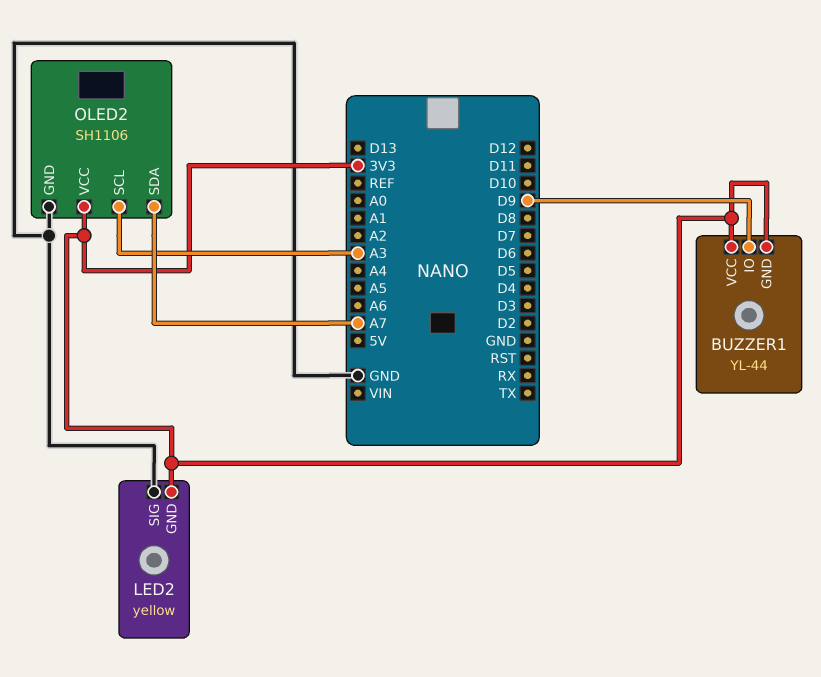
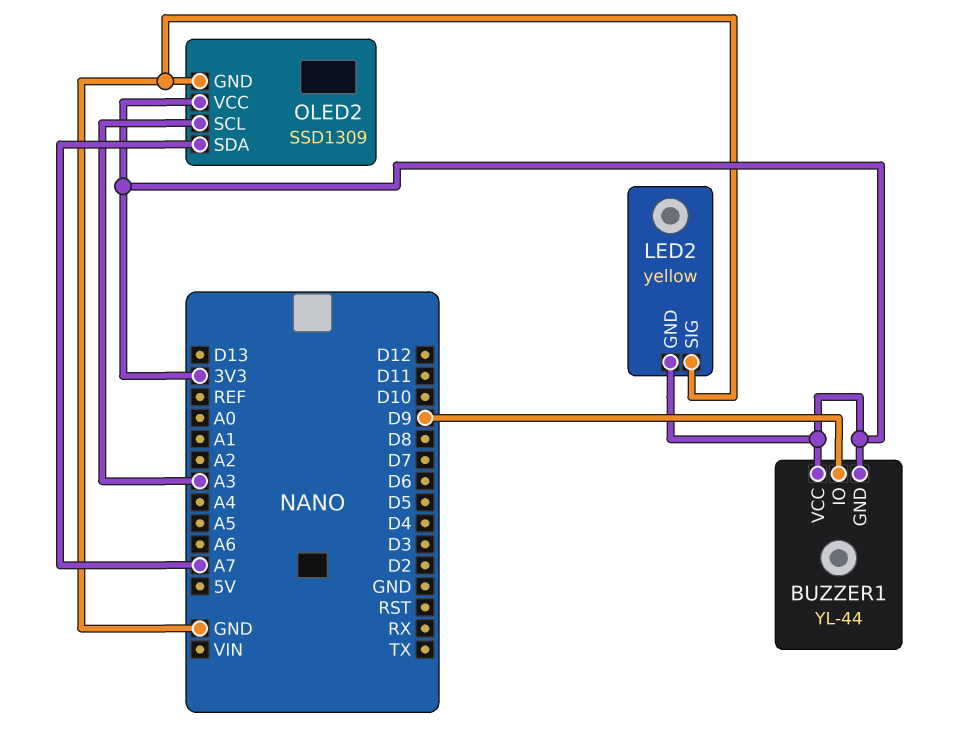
OLED2: SH1106 -> SSD1309

